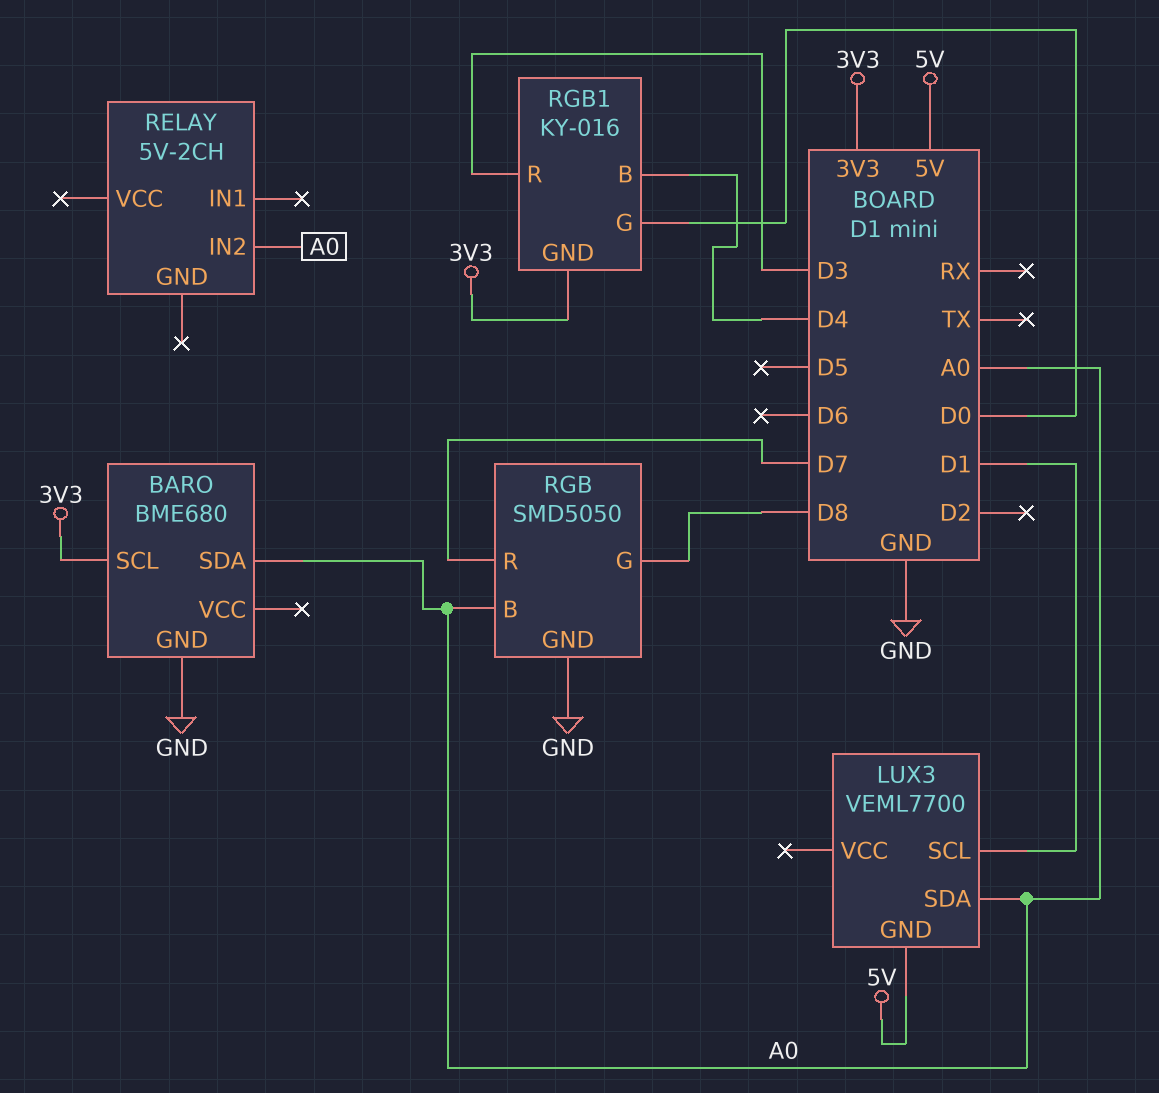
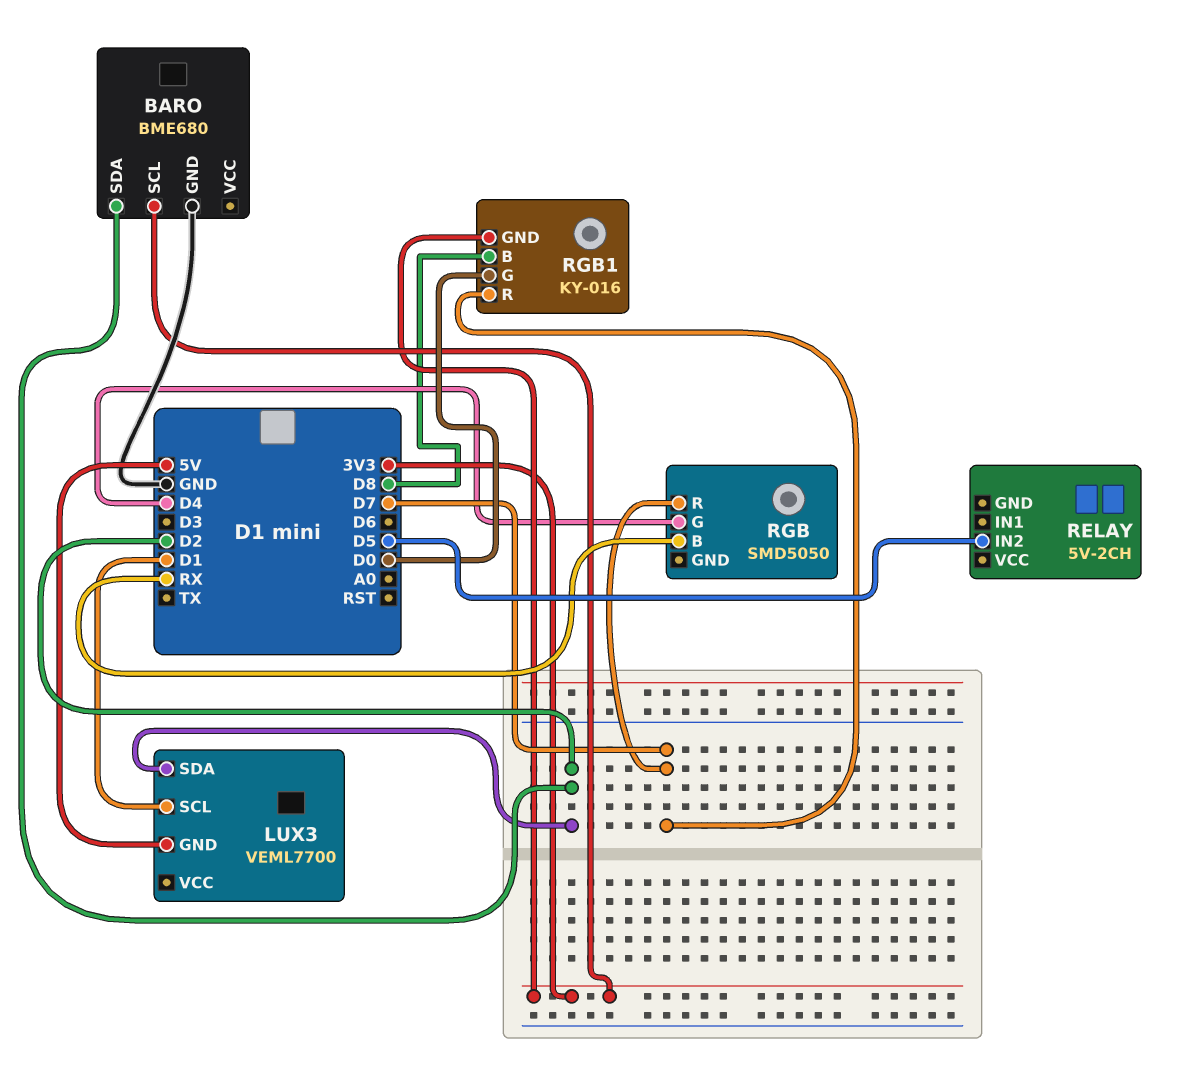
BARO pin SDA: A0 -> D2
LUX3 pin SDA: A0 -> D2
RELAY pin IN2: A0 -> D5
RGB pin B: A0 -> RX
RGB pin G: D8 -> D4
RGB pin GND: GND -> none
RGB1 pin B: D4 -> D8
RGB1 pin R: D3 -> D7

